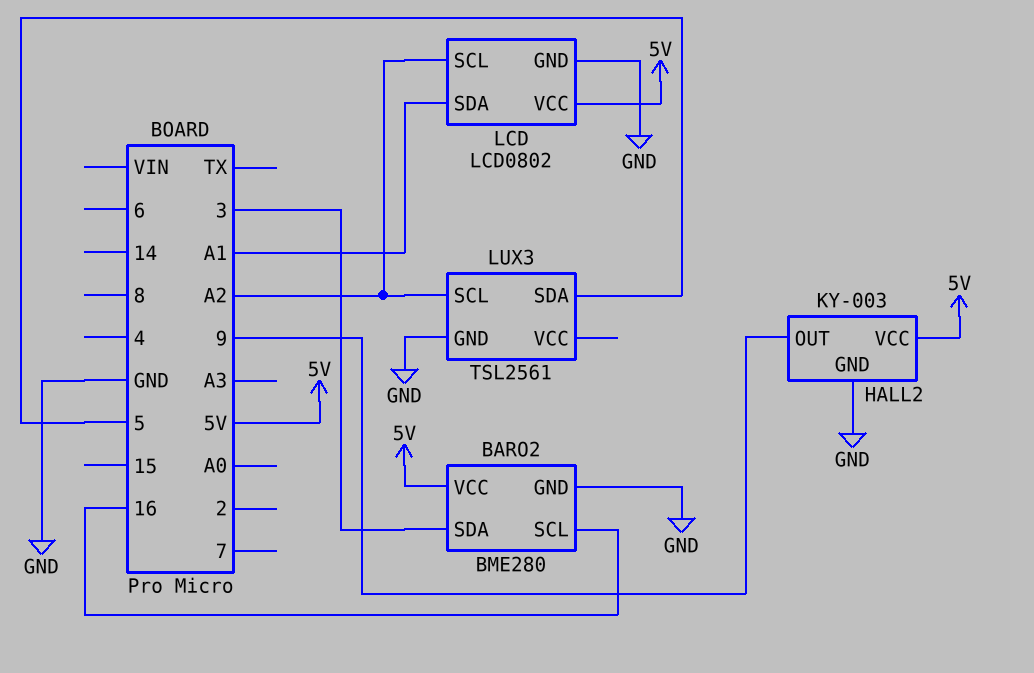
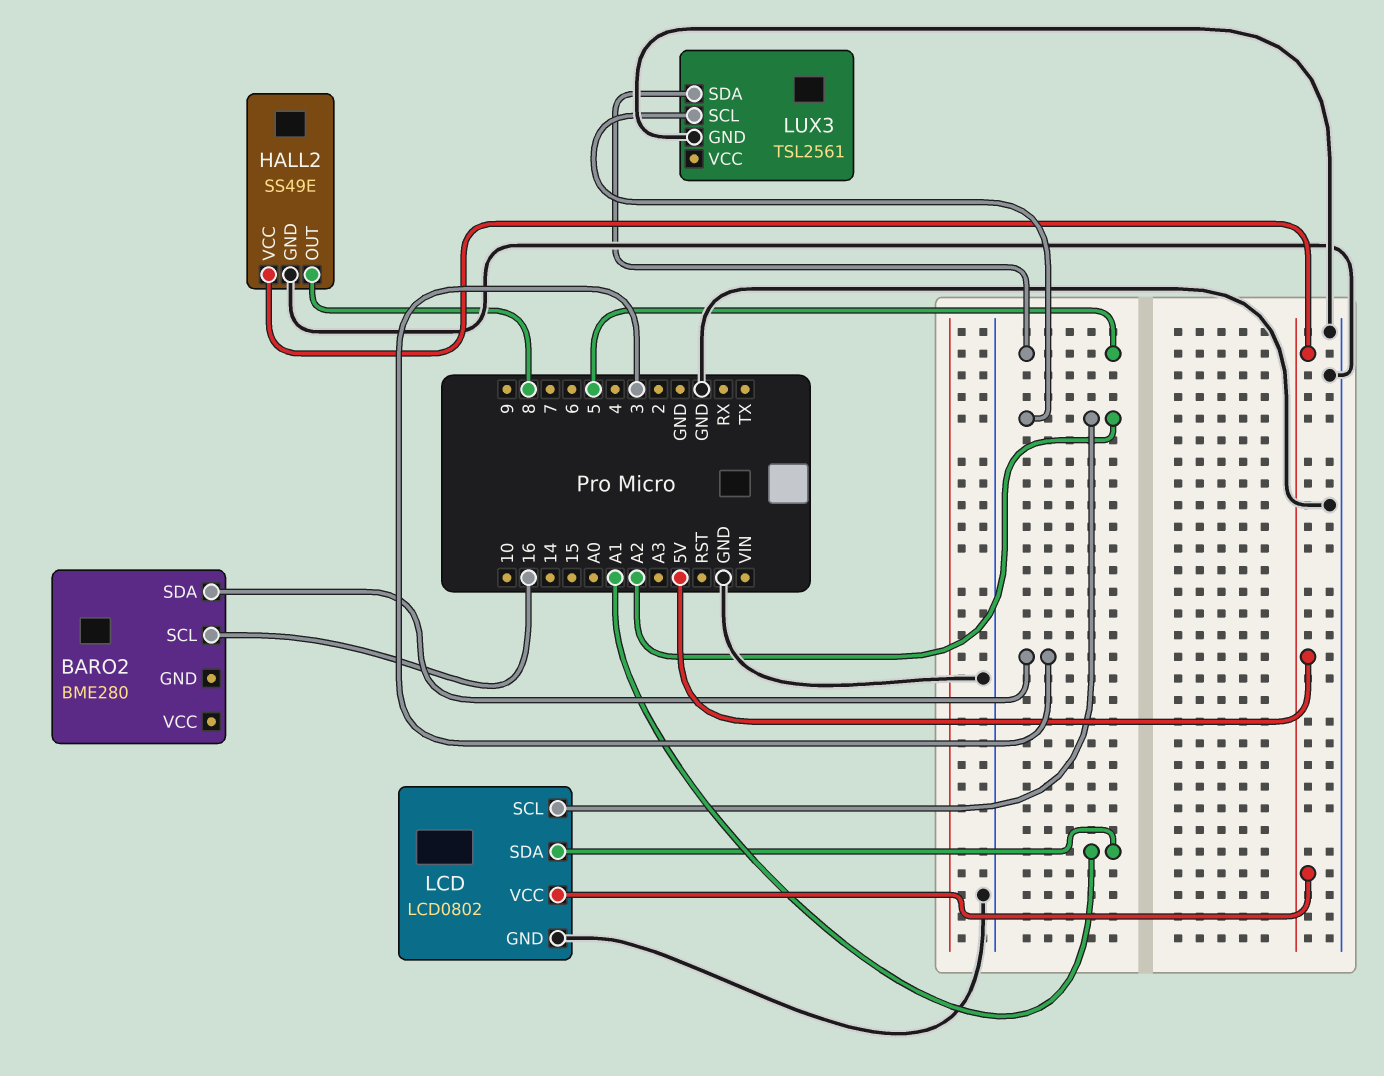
BARO2 pin GND: GND -> none
BARO2 pin VCC: 5V -> none
HALL2: KY-003 -> SS49E
HALL2 pin OUT: 9 -> 8

